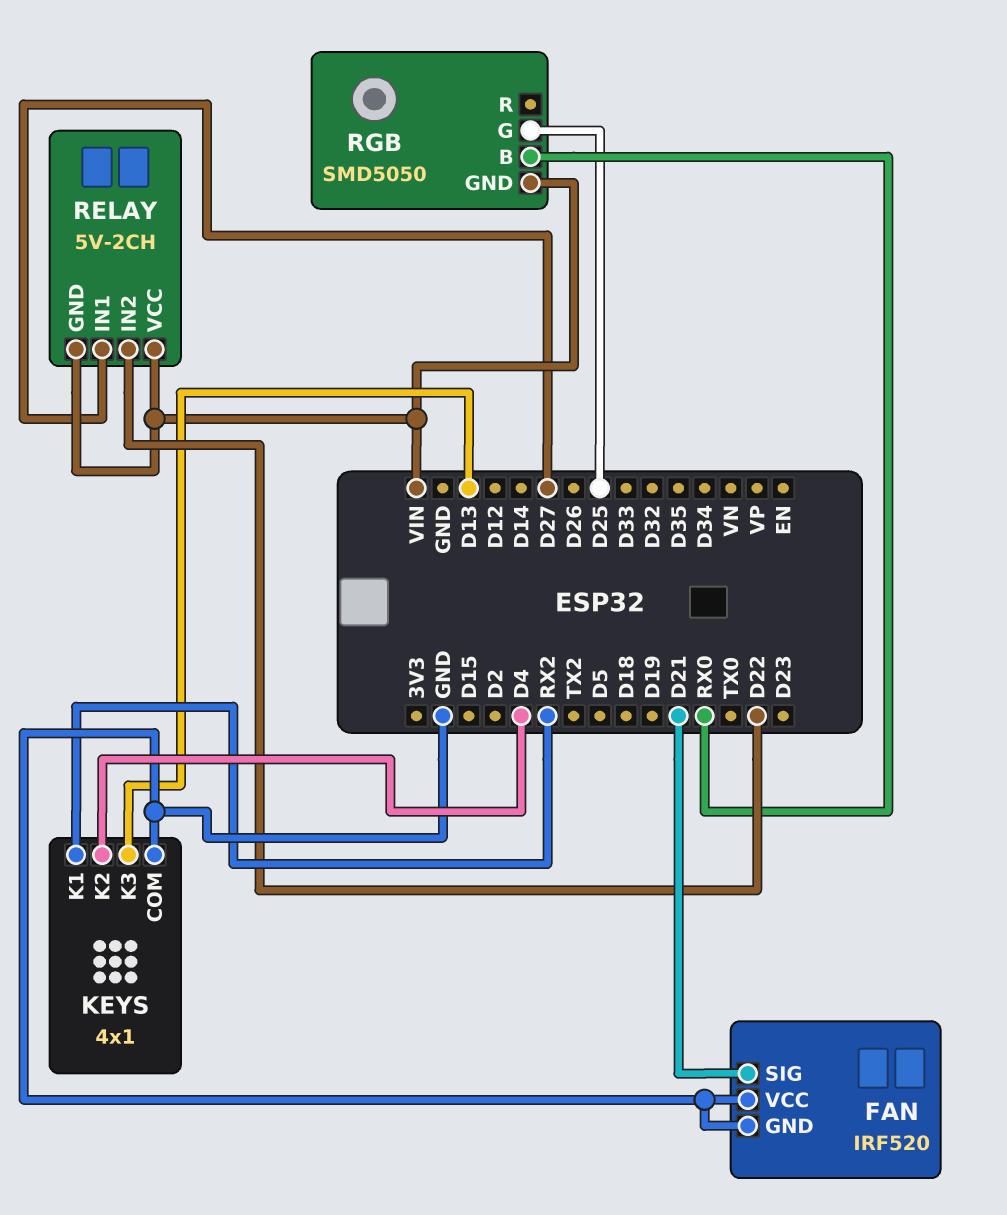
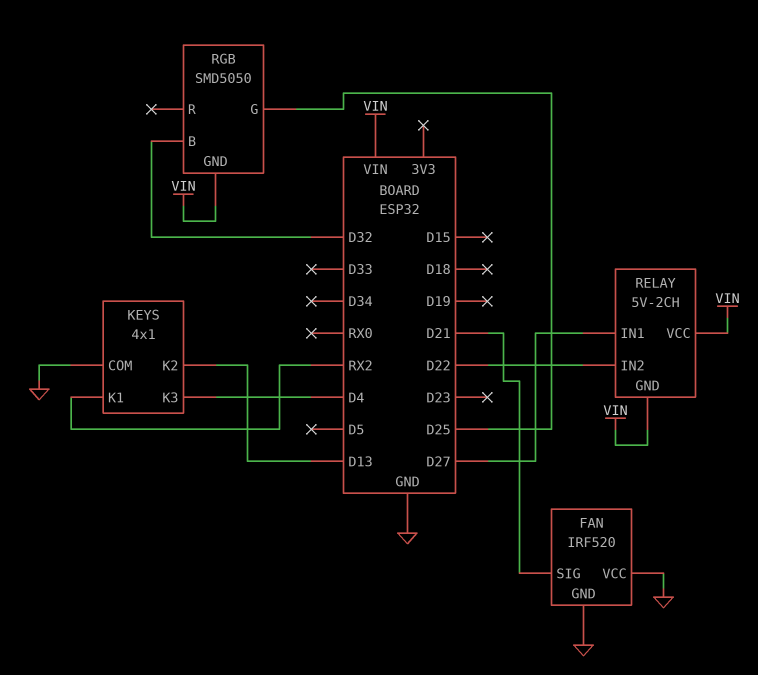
KEYS pin K2: D4 -> D13
KEYS pin K3: D13 -> D4
RGB pin B: RX0 -> D32

